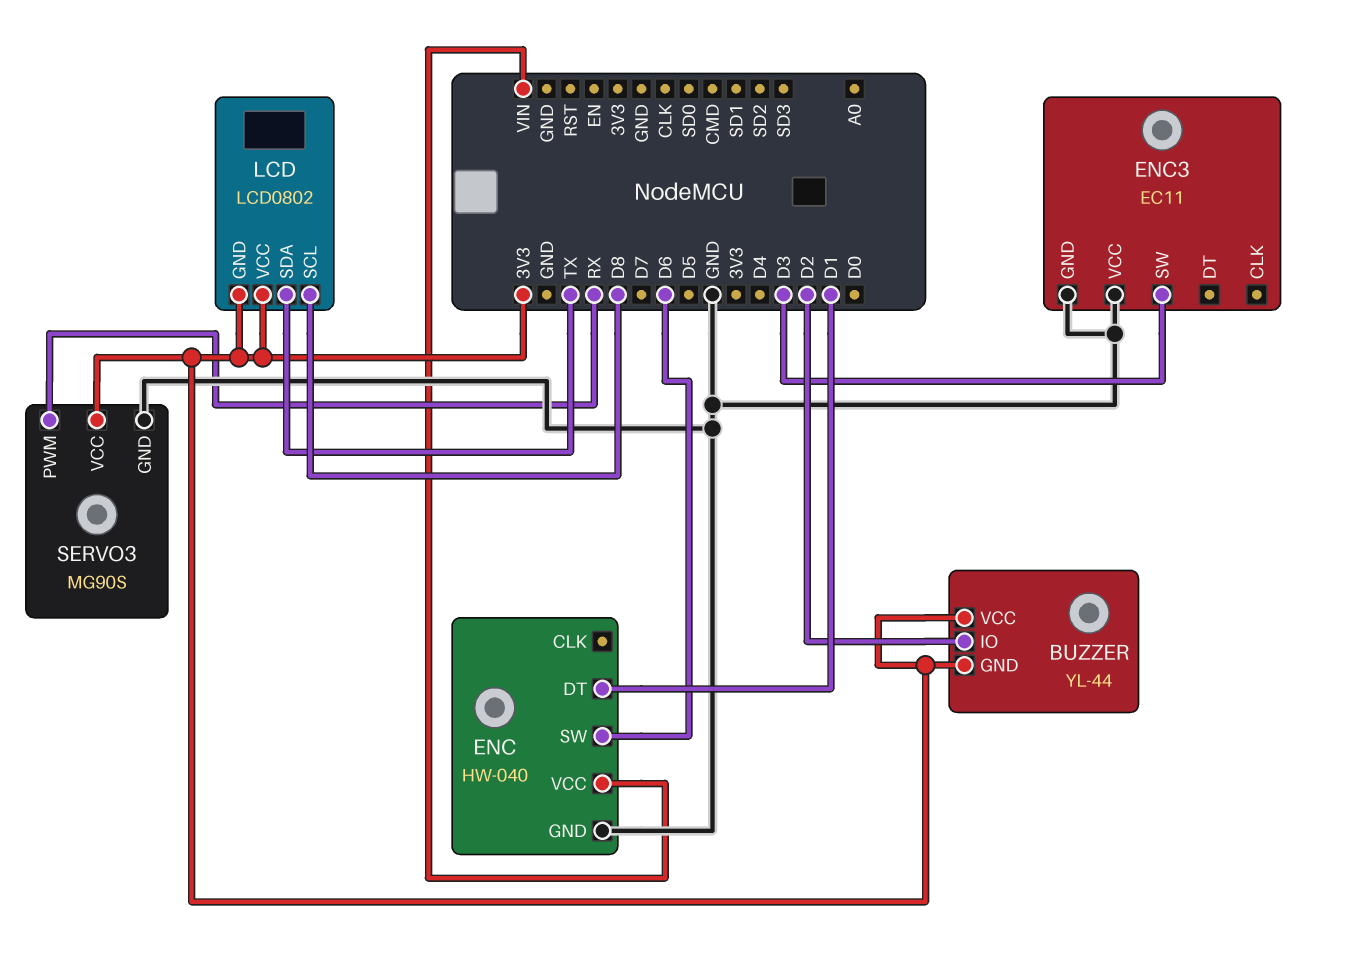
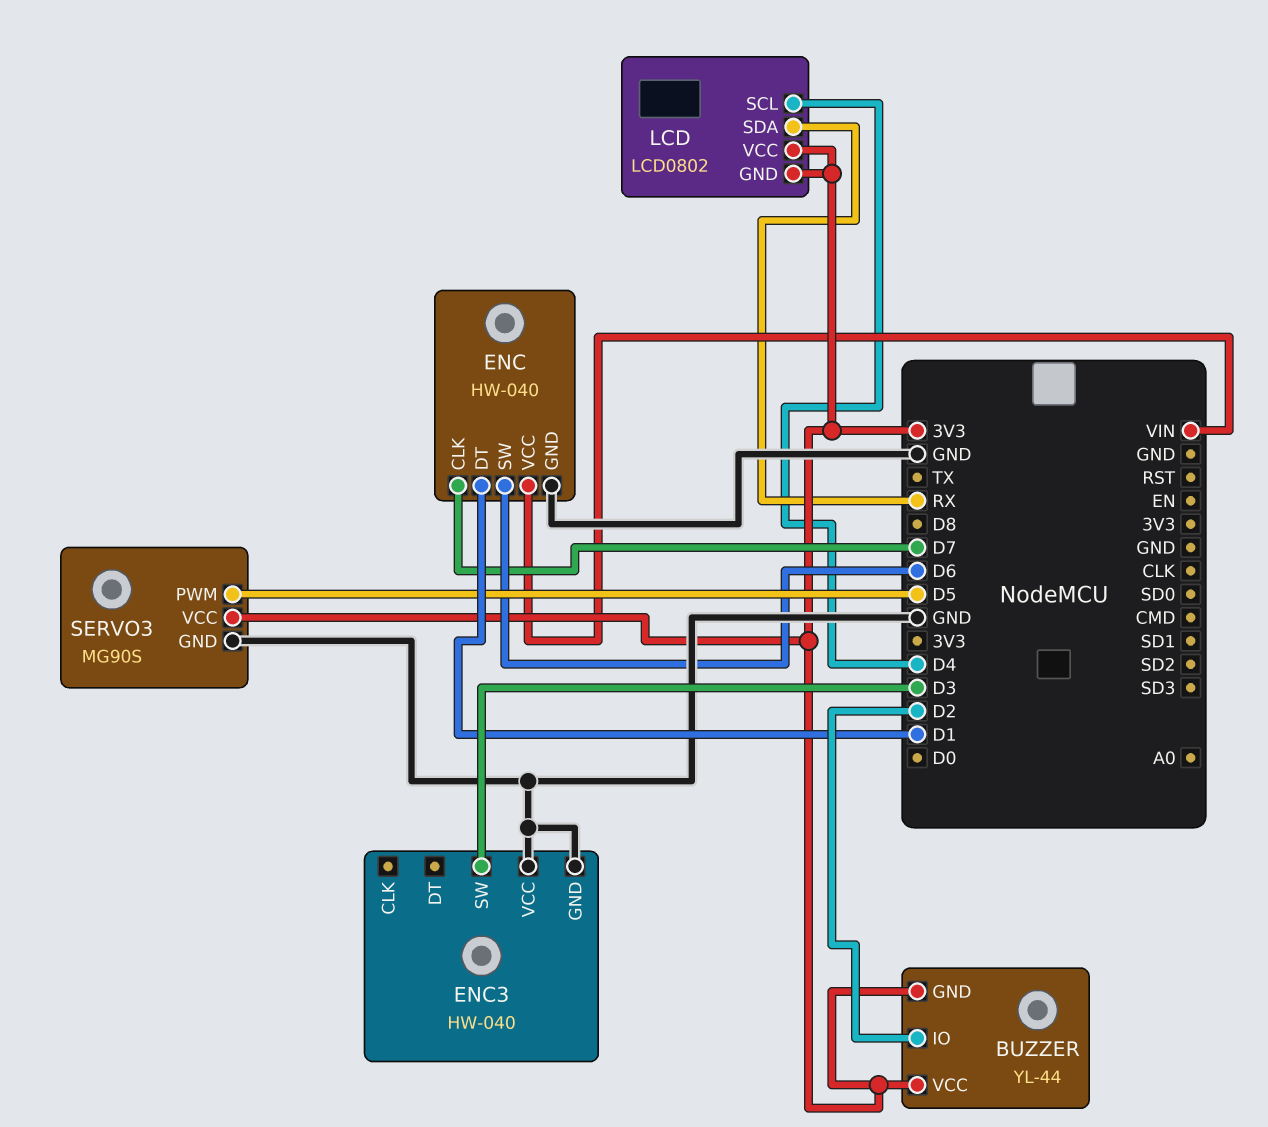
ENC pin CLK: none -> D7
ENC3: EC11 -> HW-040
LCD pin SCL: D8 -> D4
LCD pin SDA: TX -> RX
SERVO3 pin PWM: RX -> D5

